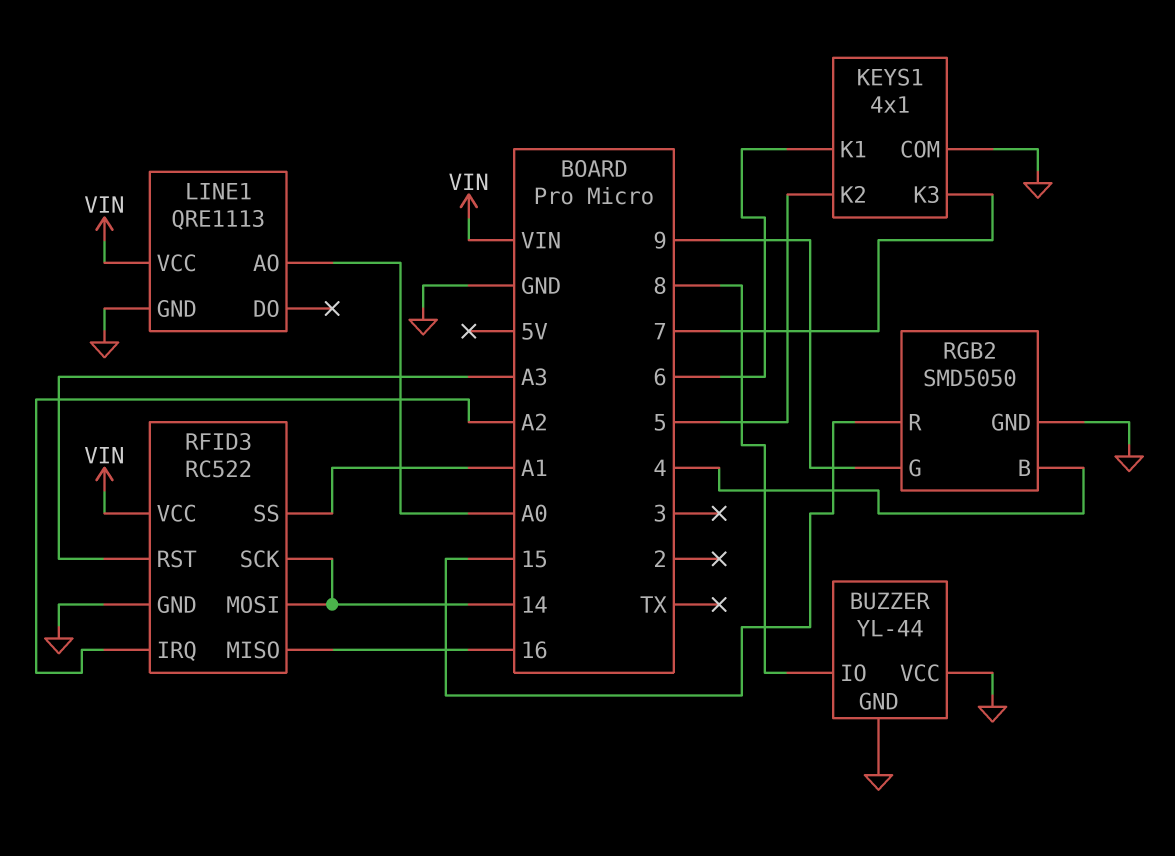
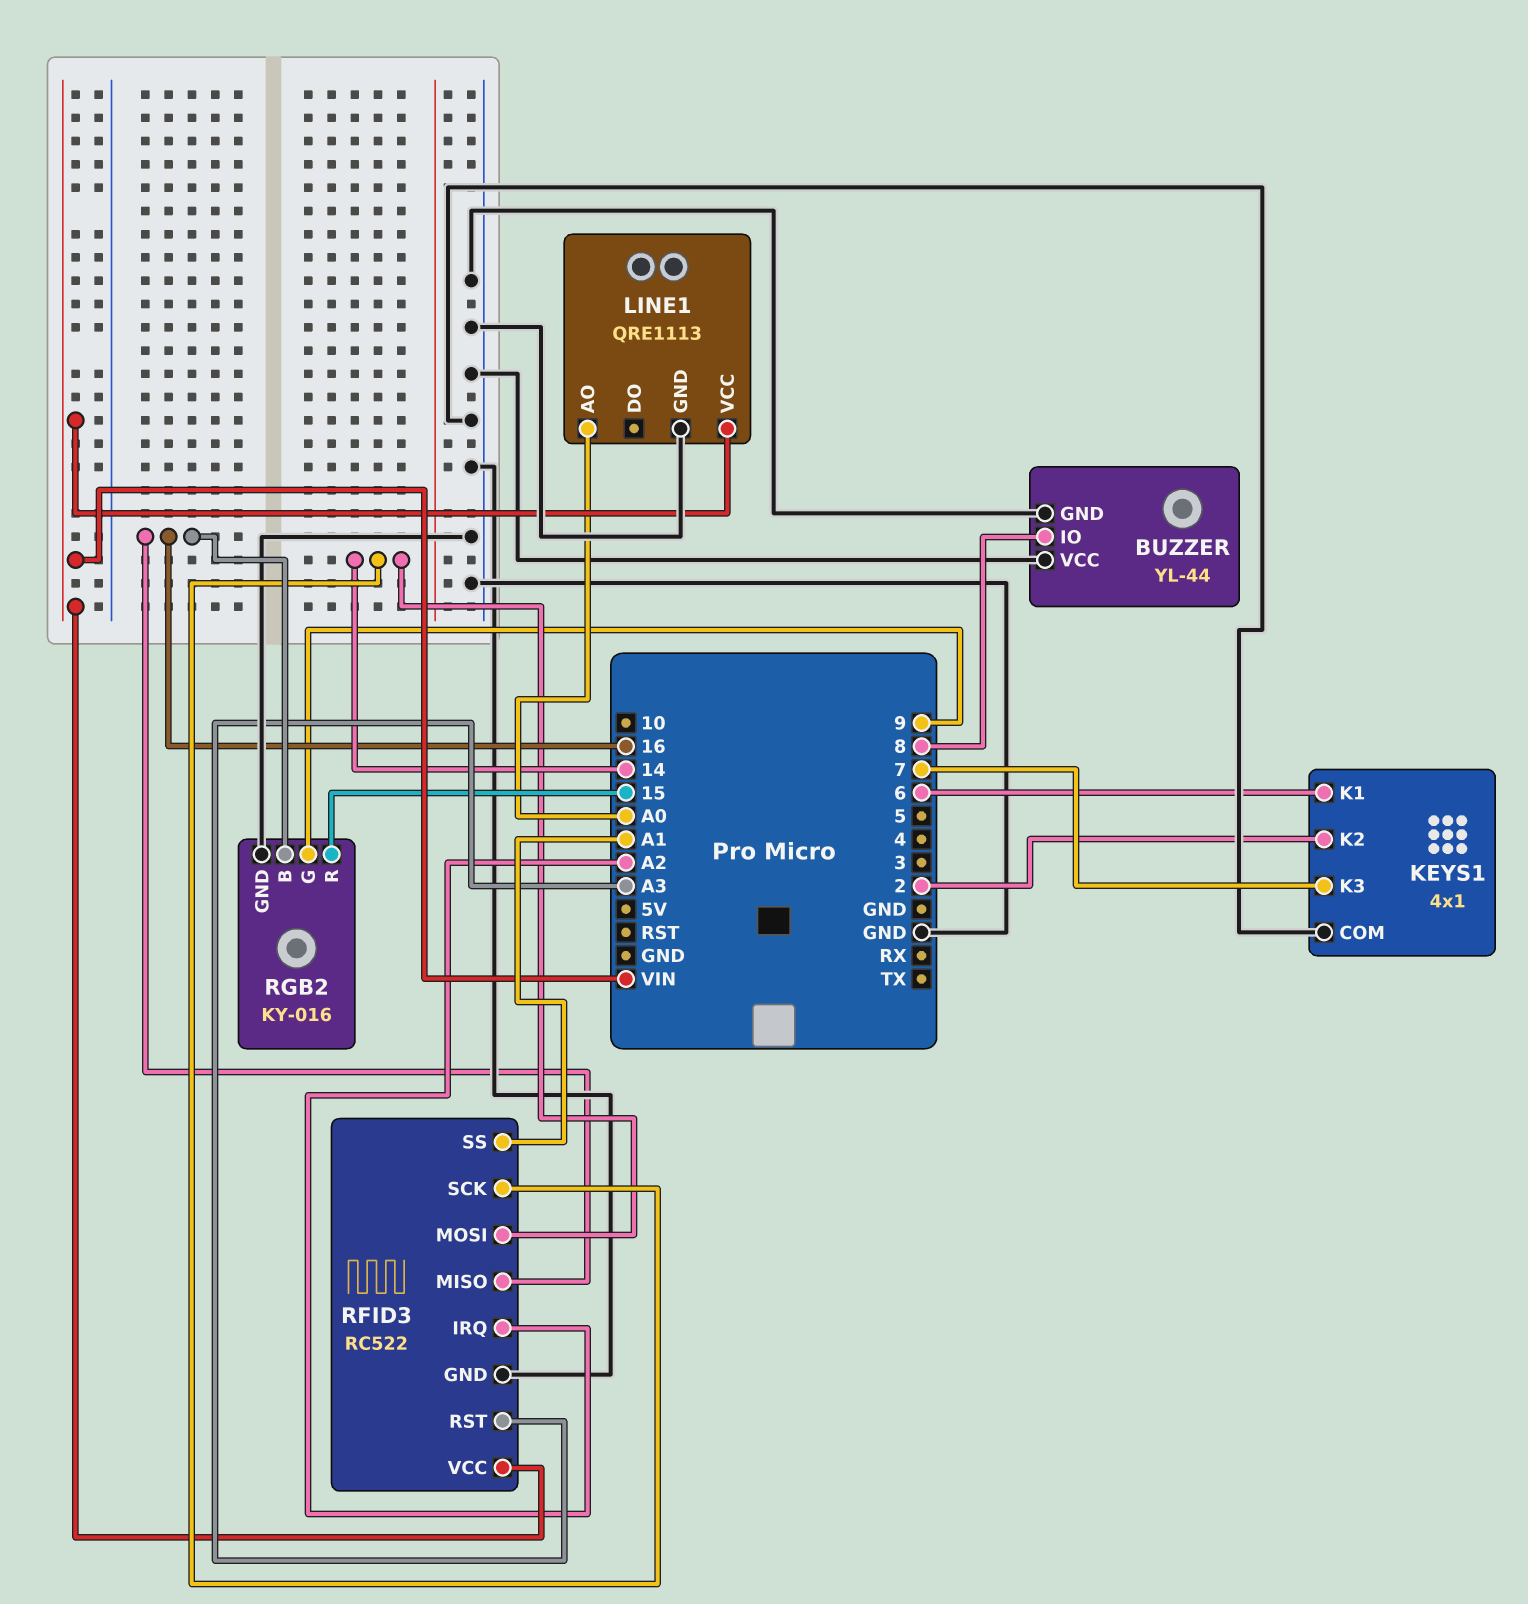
KEYS1 pin K2: 5 -> 2
RGB2: SMD5050 -> KY-016
RGB2 pin B: 4 -> 16

